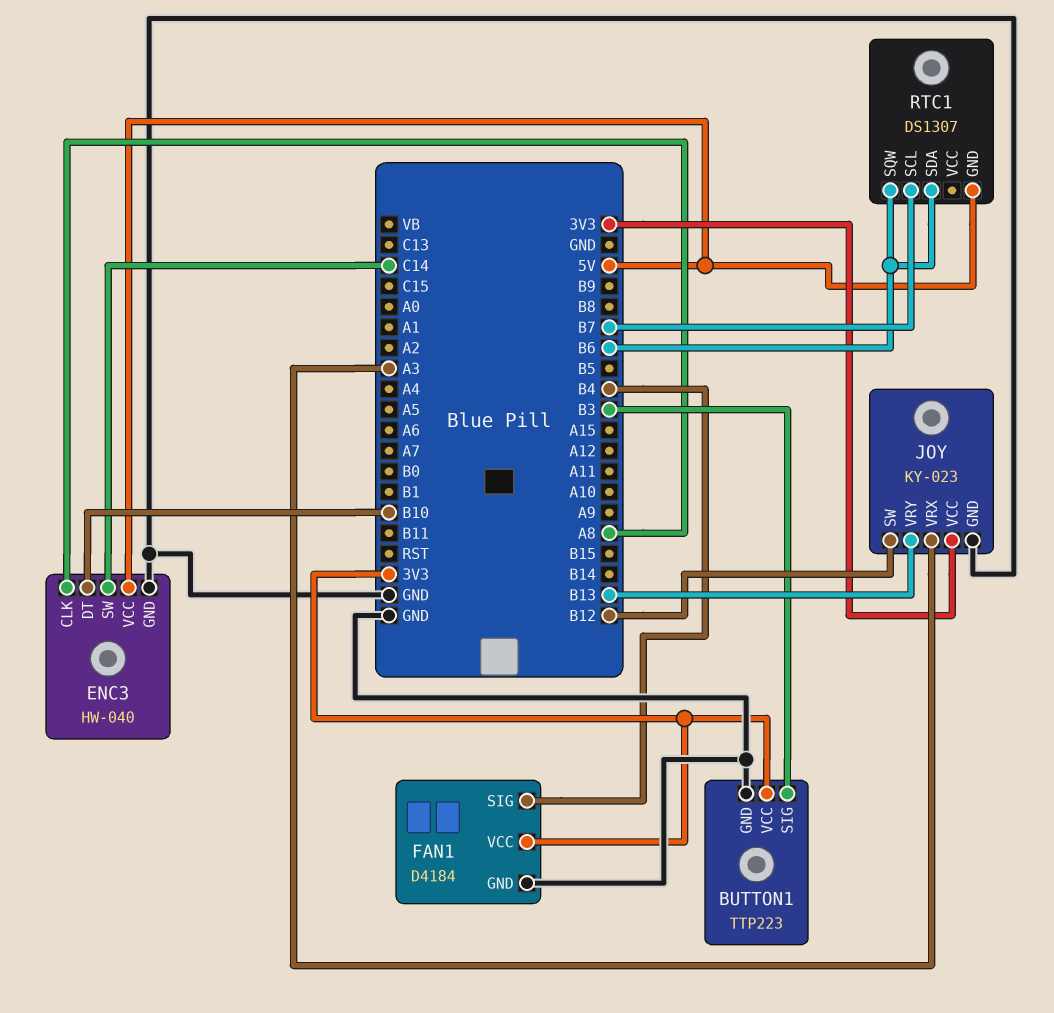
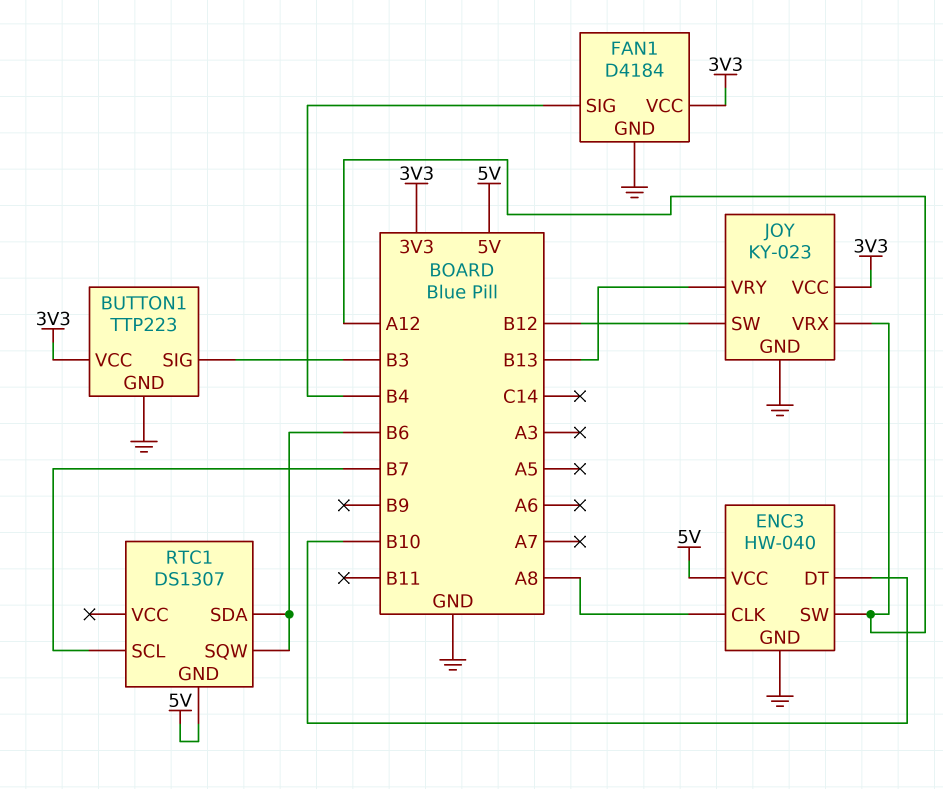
ENC3 pin SW: C14 -> A12
JOY pin VRX: A3 -> A12

